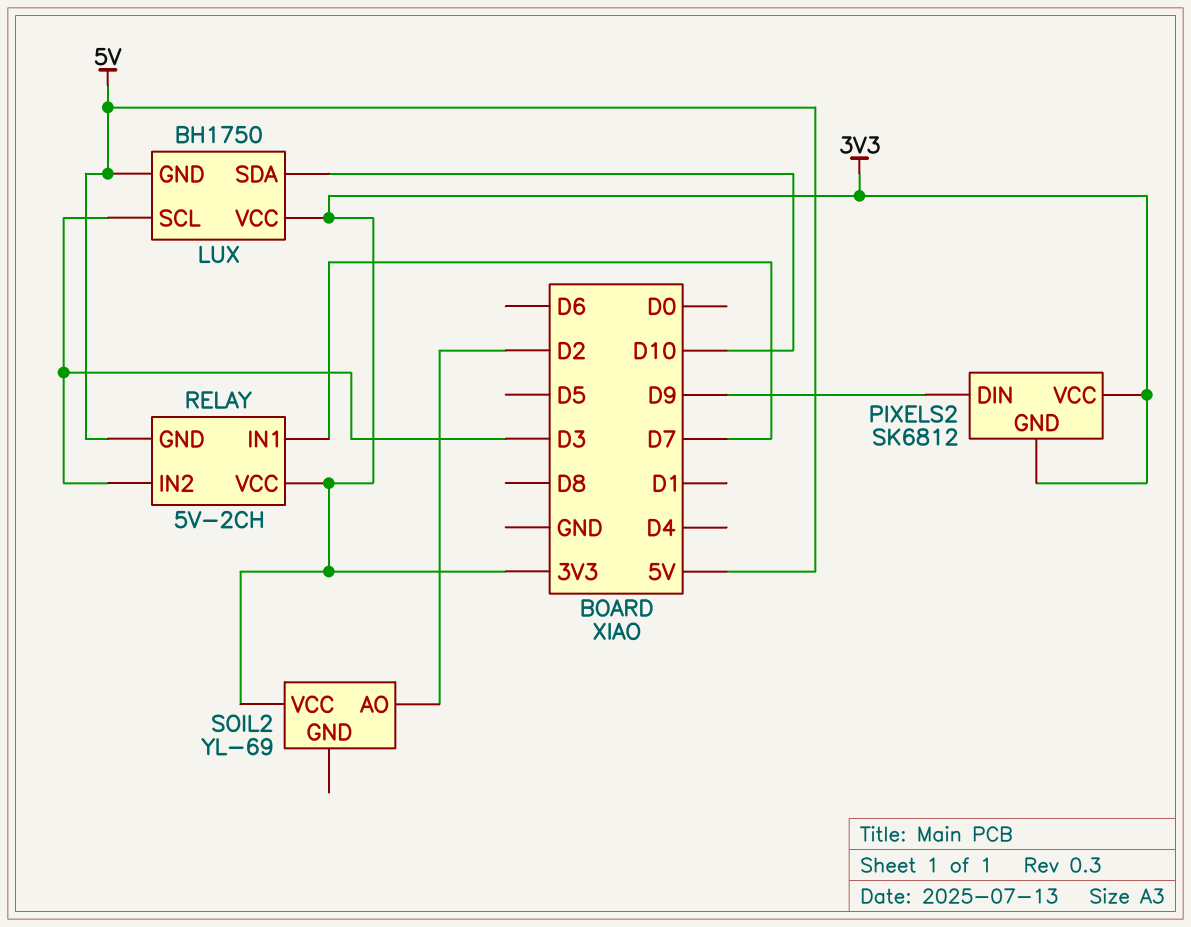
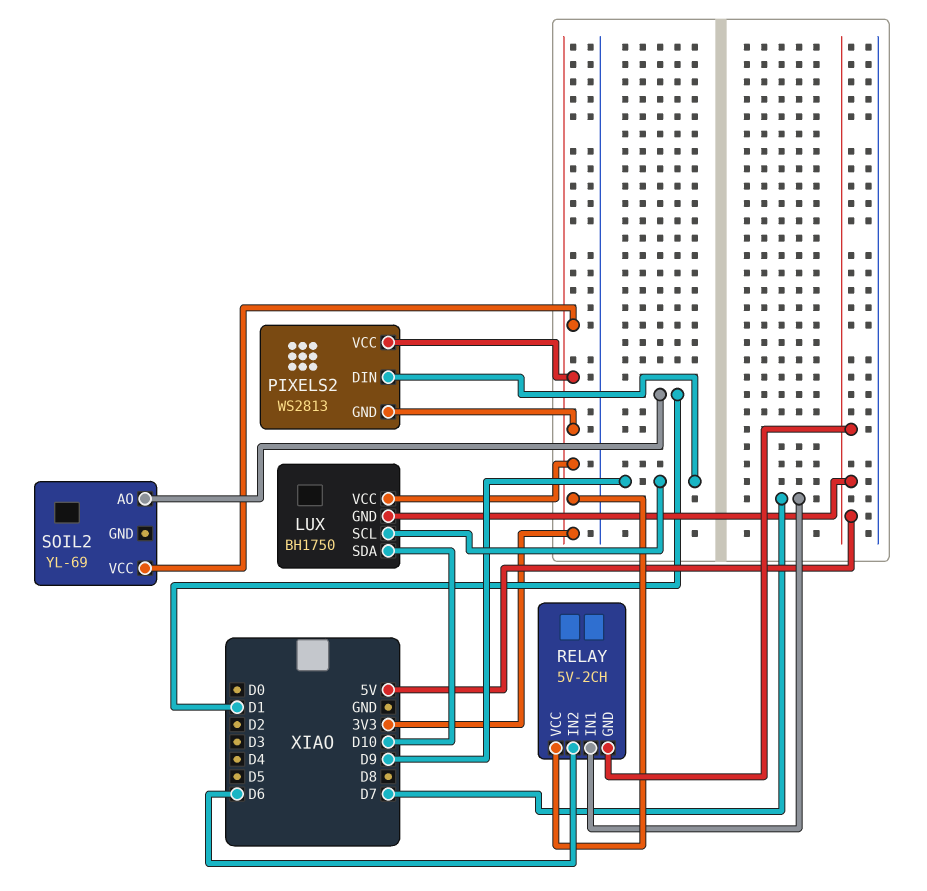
LUX pin SCL: D3 -> D9
PIXELS2: SK6812 -> WS2813
RELAY pin IN2: D3 -> D6
SOIL2 pin AO: D2 -> D1

